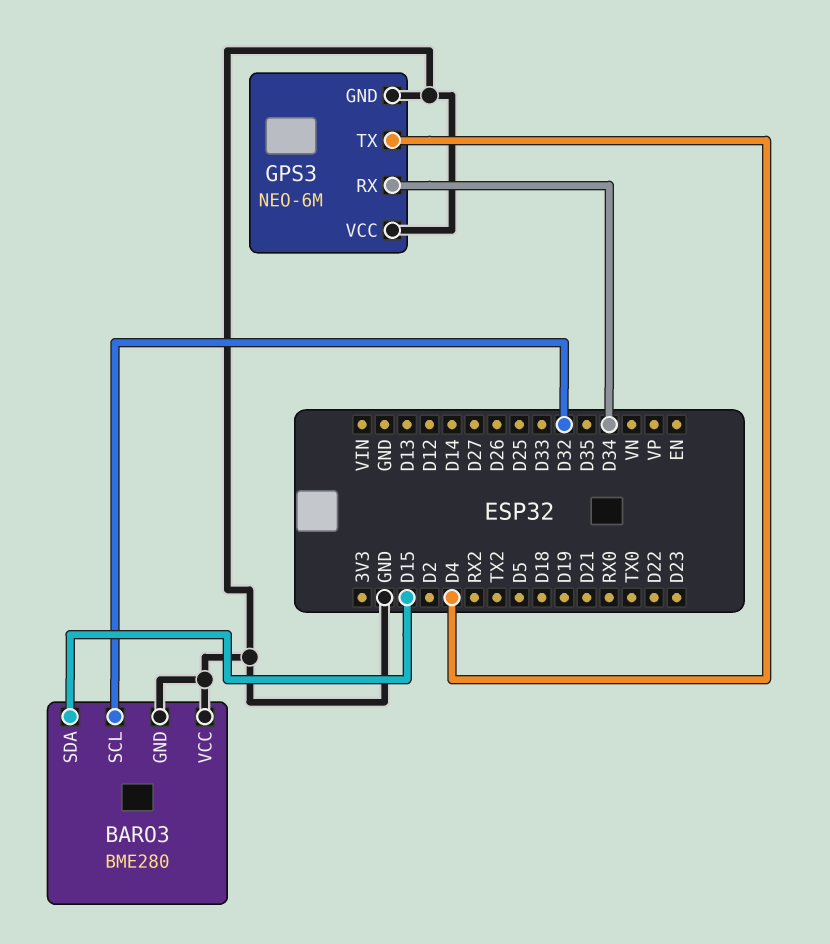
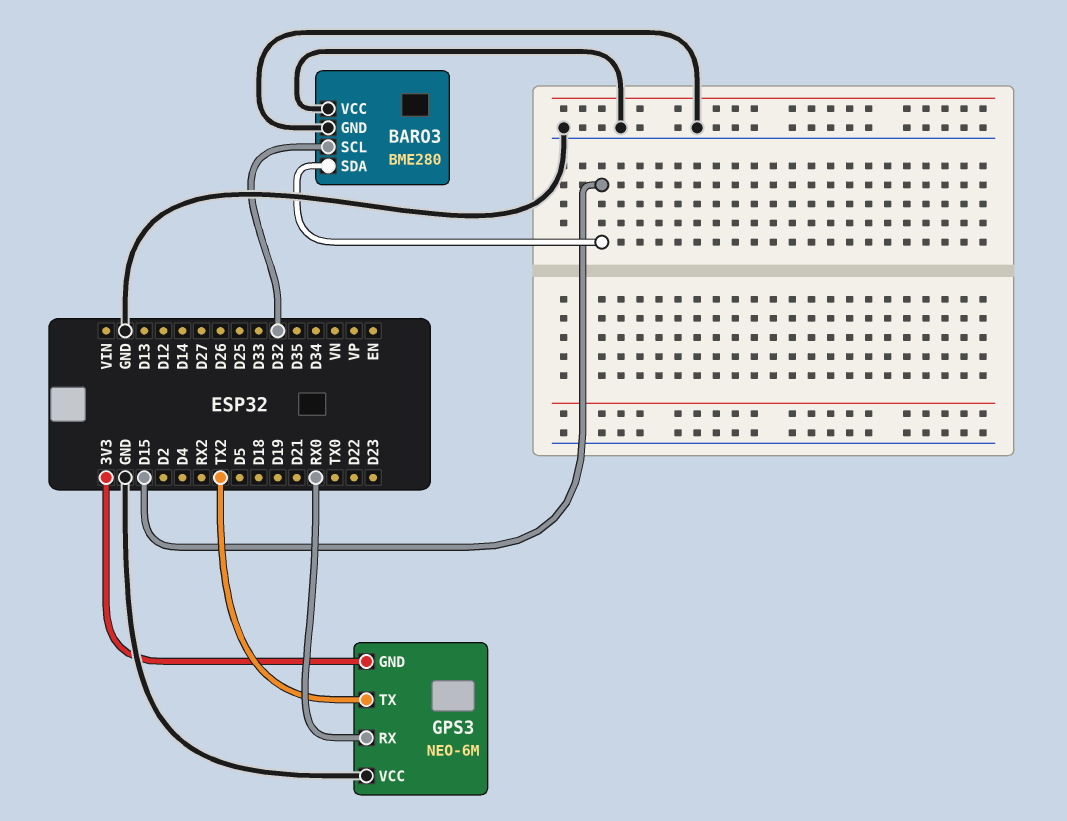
GPS3 pin GND: GND -> 3V3
GPS3 pin RX: D34 -> RX0
GPS3 pin TX: D4 -> TX2

